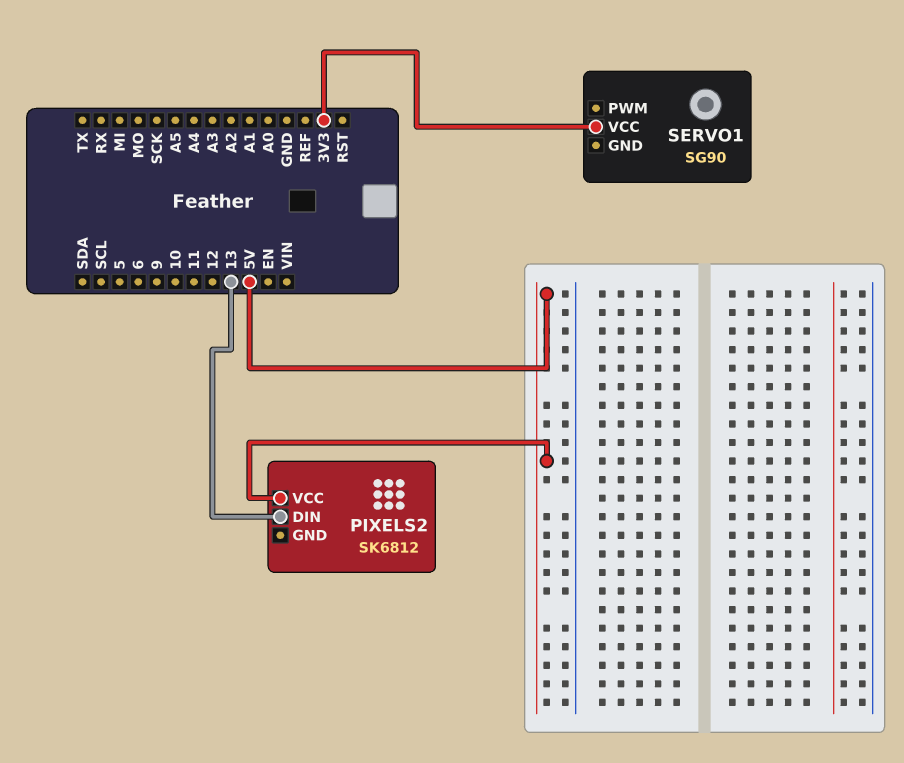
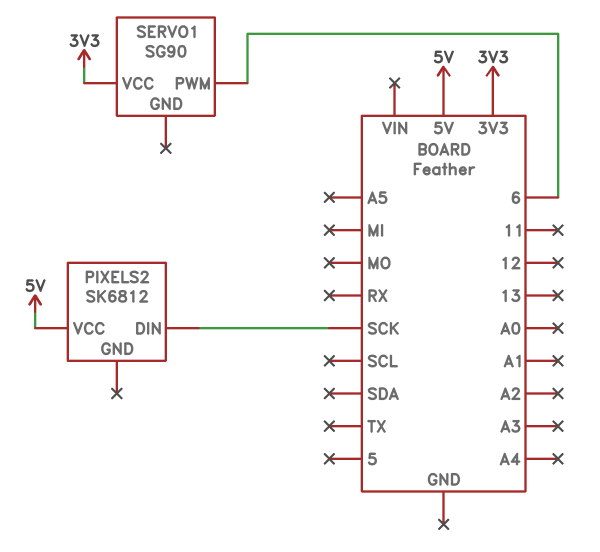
PIXELS2 pin DIN: 13 -> SCK
SERVO1 pin PWM: none -> 6

